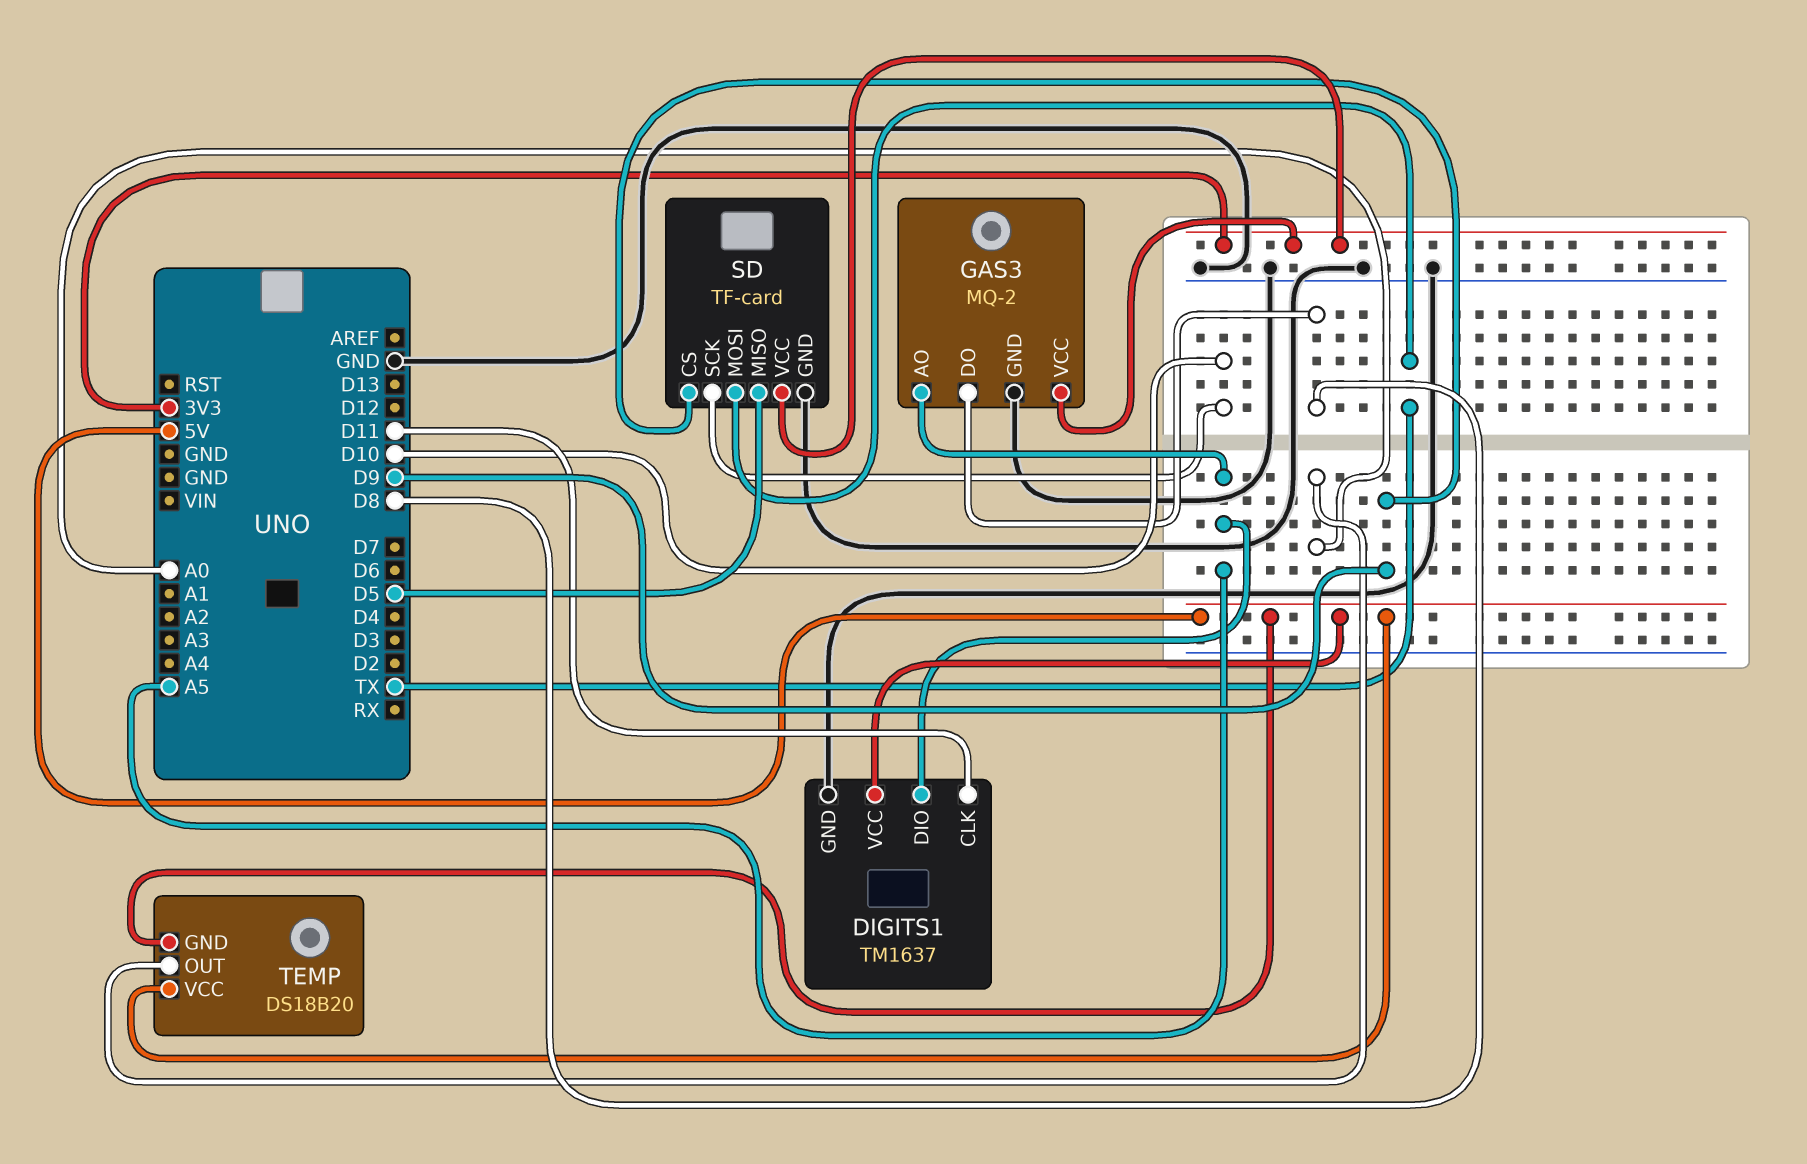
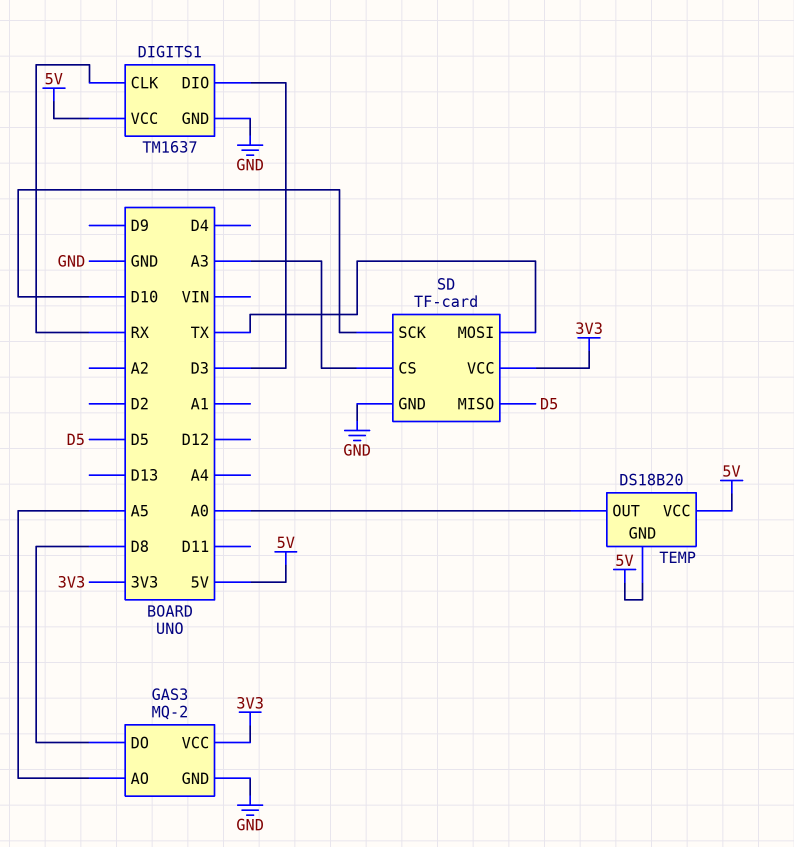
DIGITS1 pin CLK: D11 -> RX
DIGITS1 pin DIO: A5 -> D3
SD pin CS: D9 -> A3

